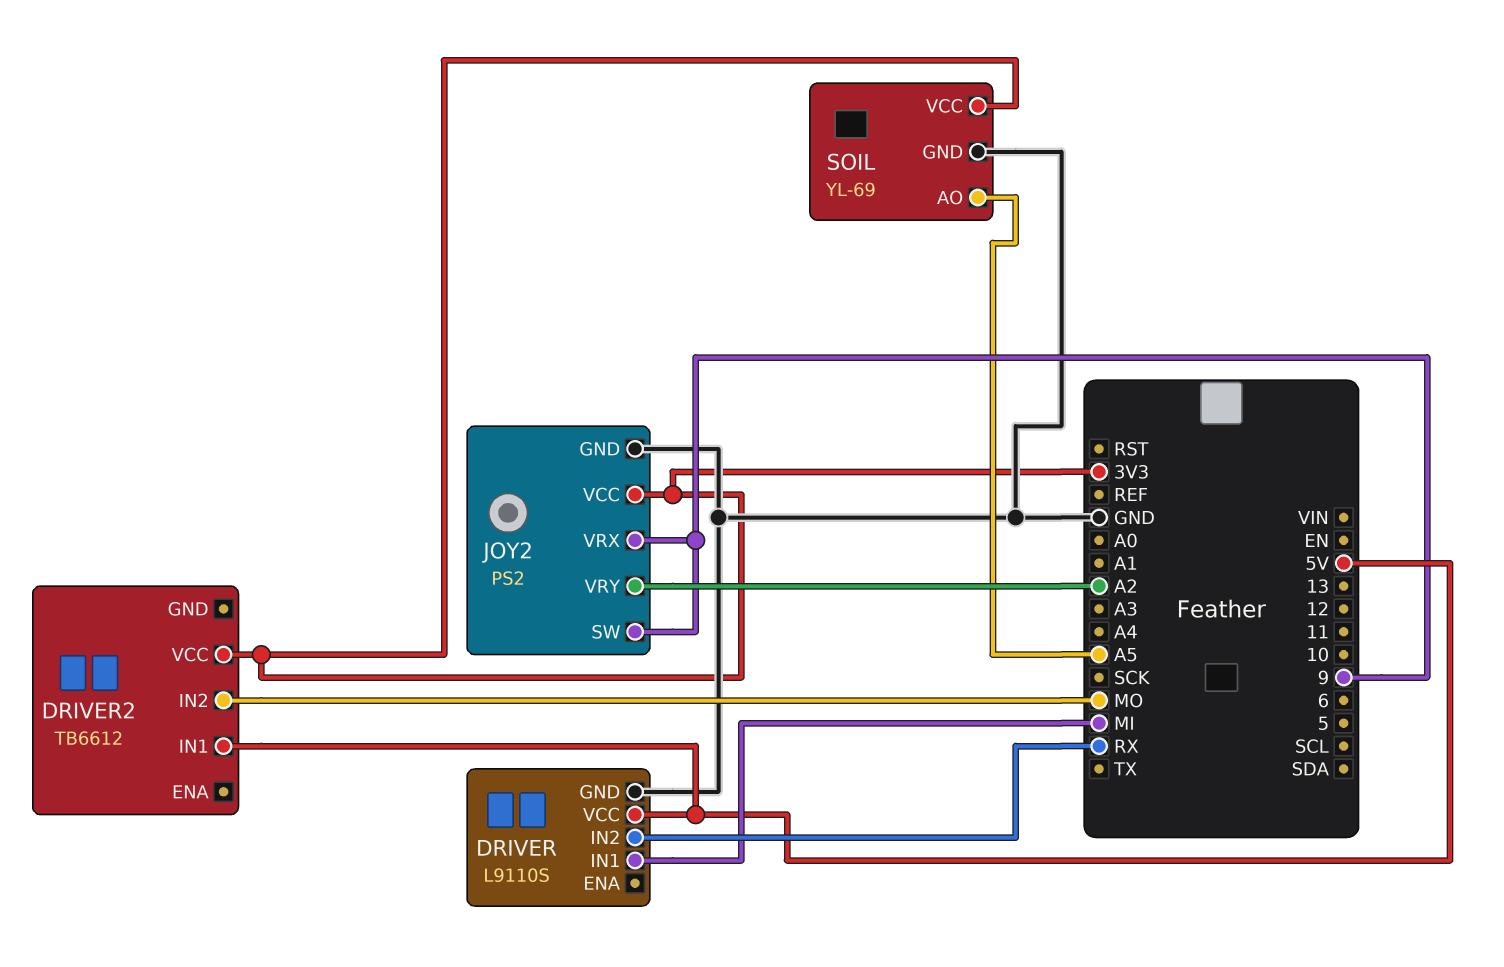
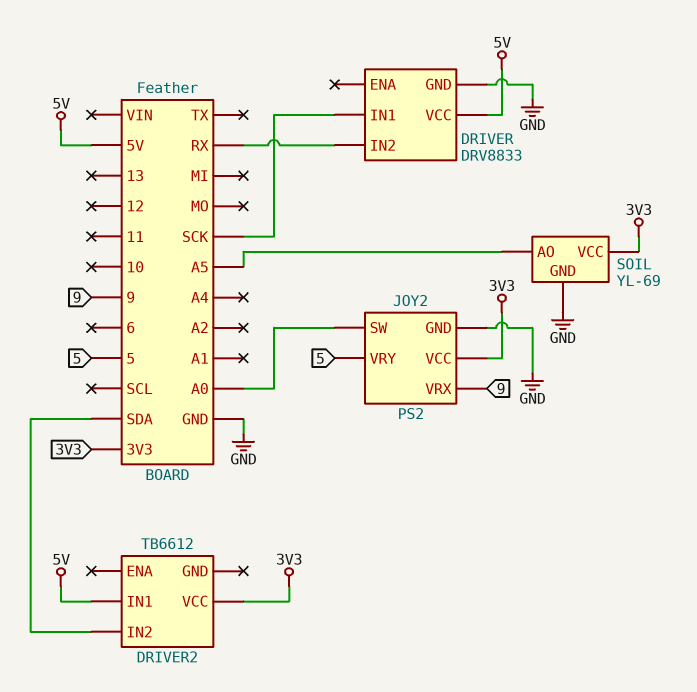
DRIVER: L9110S -> DRV8833
DRIVER pin IN1: MI -> SCK
DRIVER2 pin IN2: MO -> SDA
JOY2 pin SW: 9 -> A0
JOY2 pin VRY: A2 -> 5

